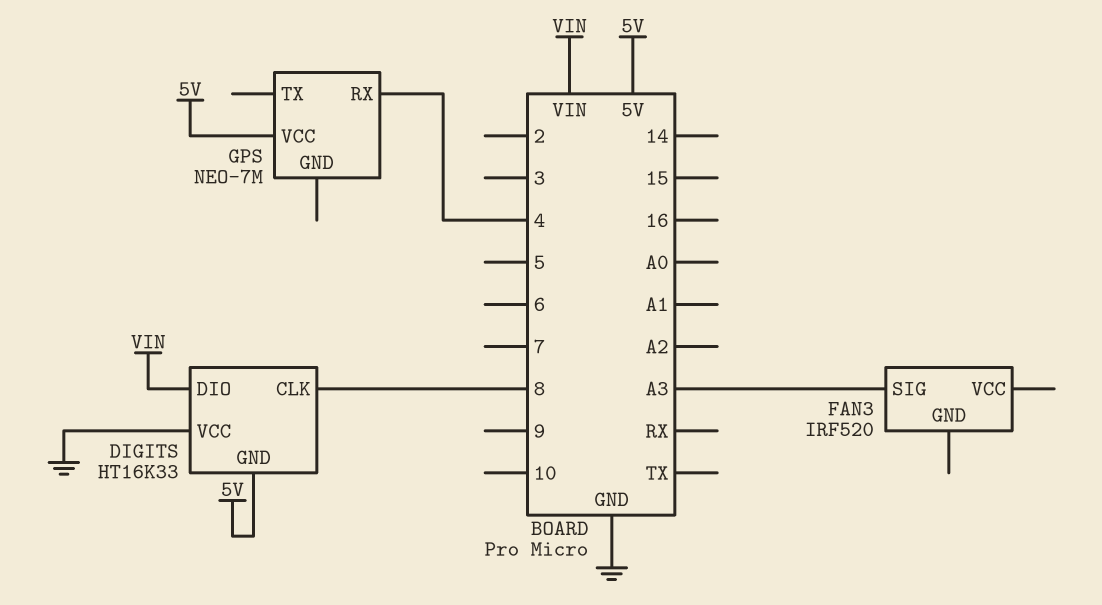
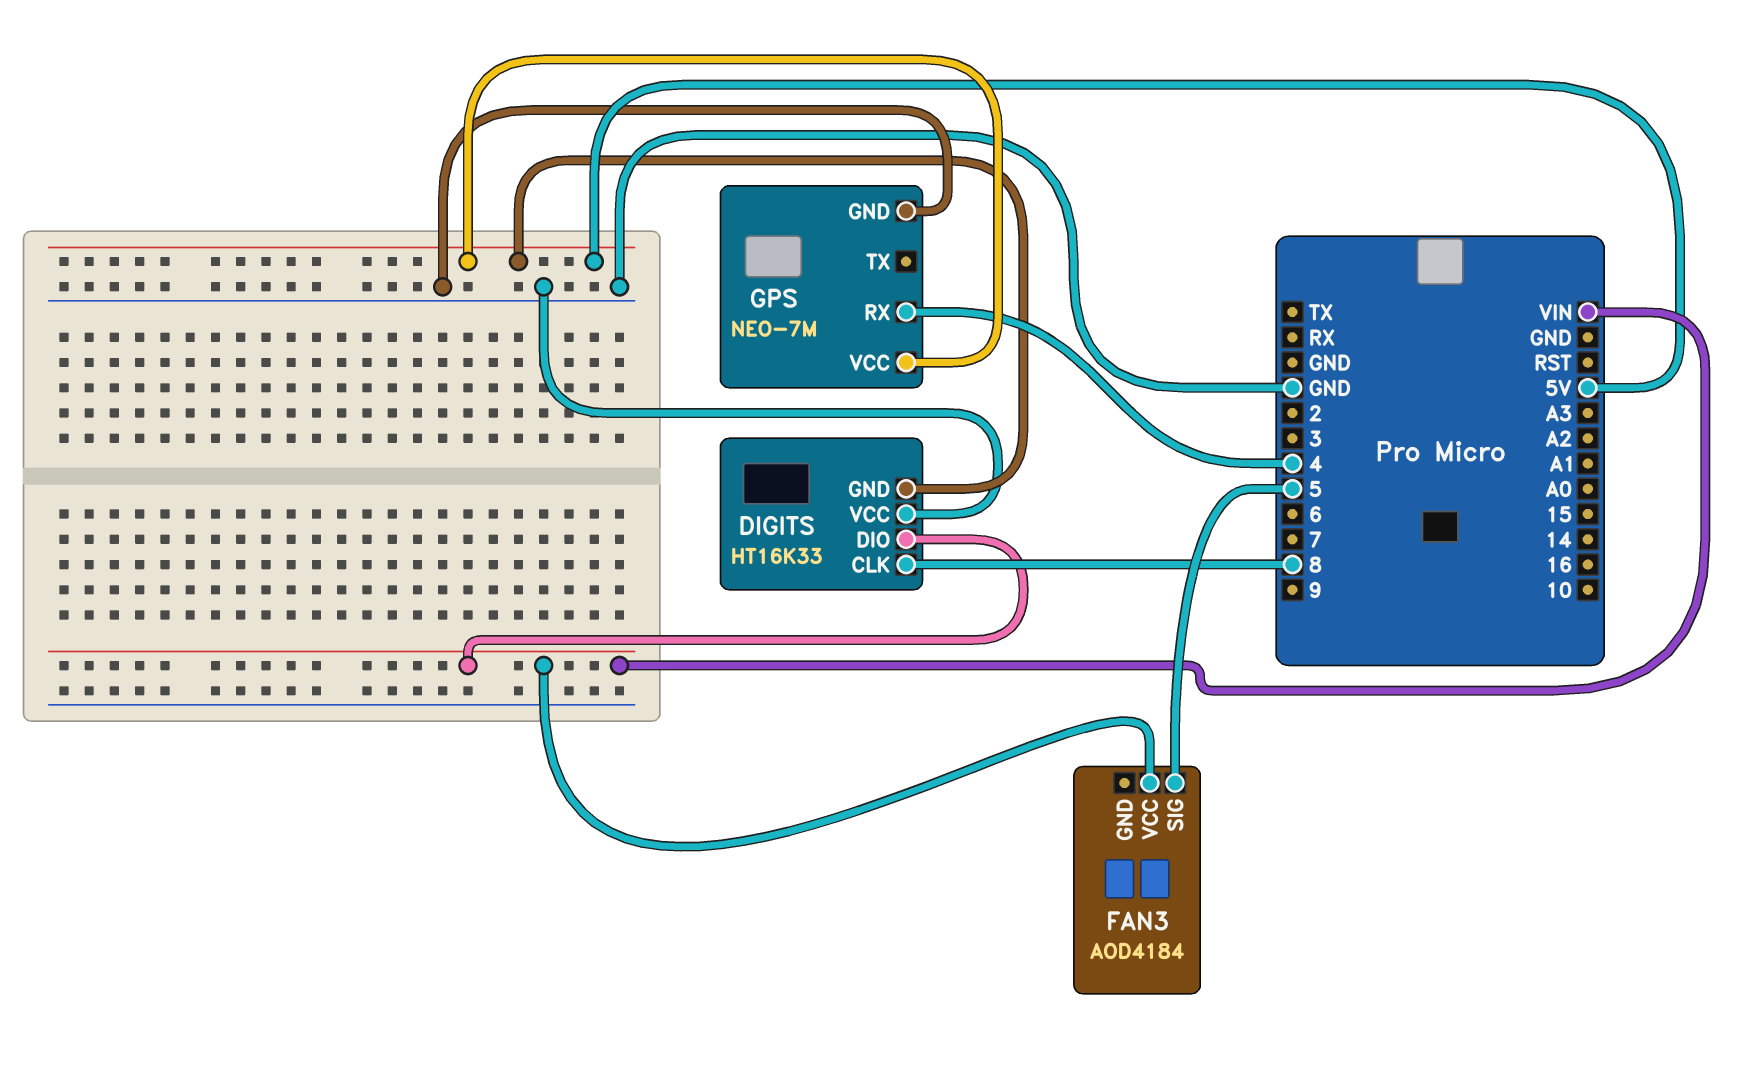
FAN3: IRF520 -> AOD4184
FAN3 pin SIG: A3 -> 5
FAN3 pin VCC: none -> VIN
GPS pin GND: none -> GND

